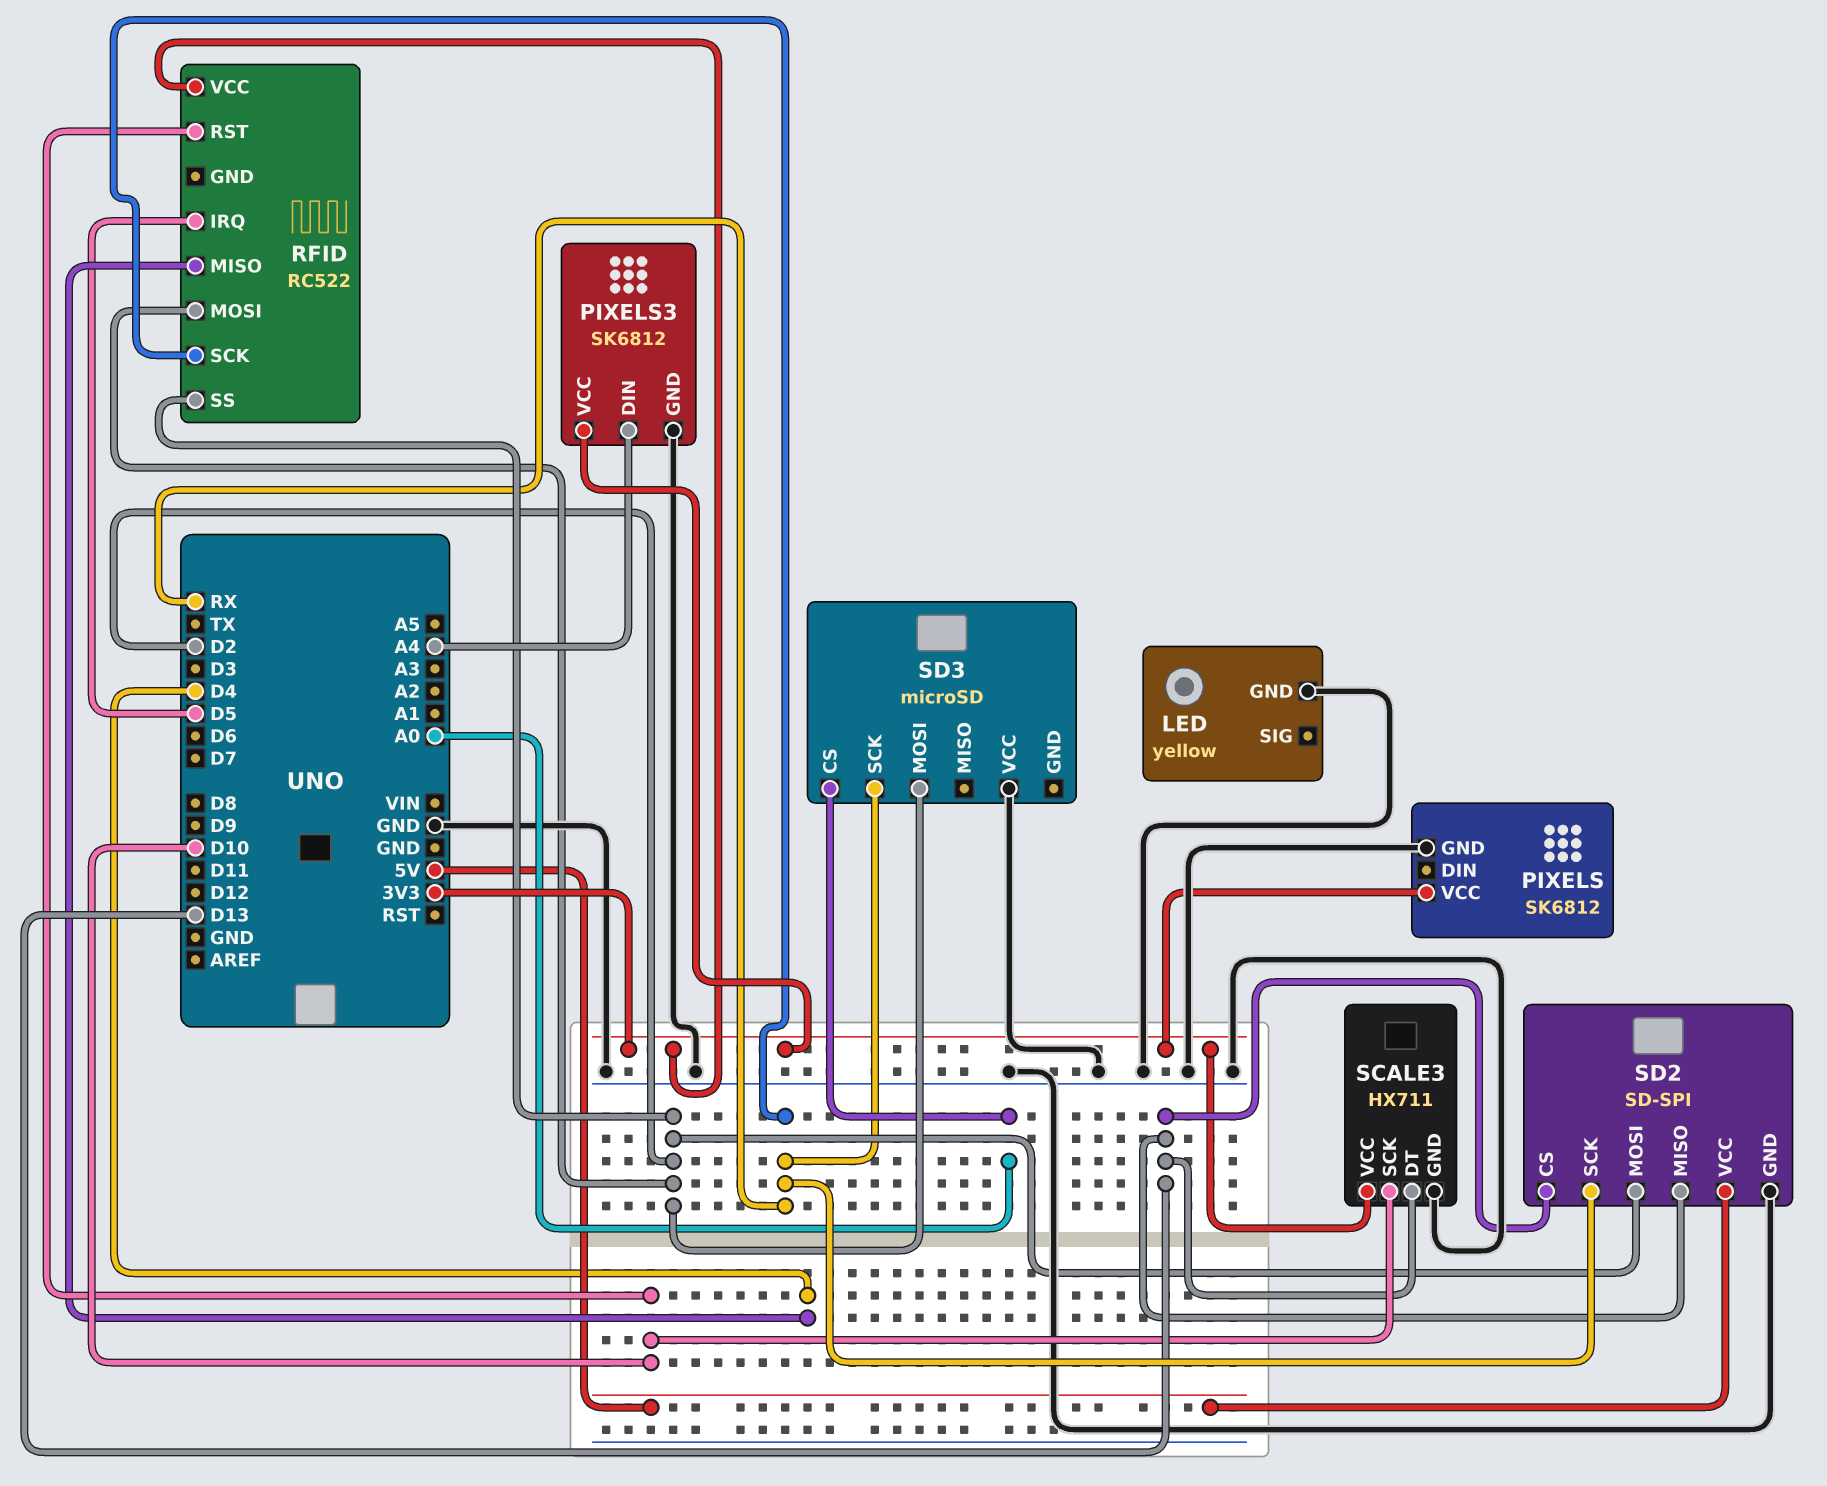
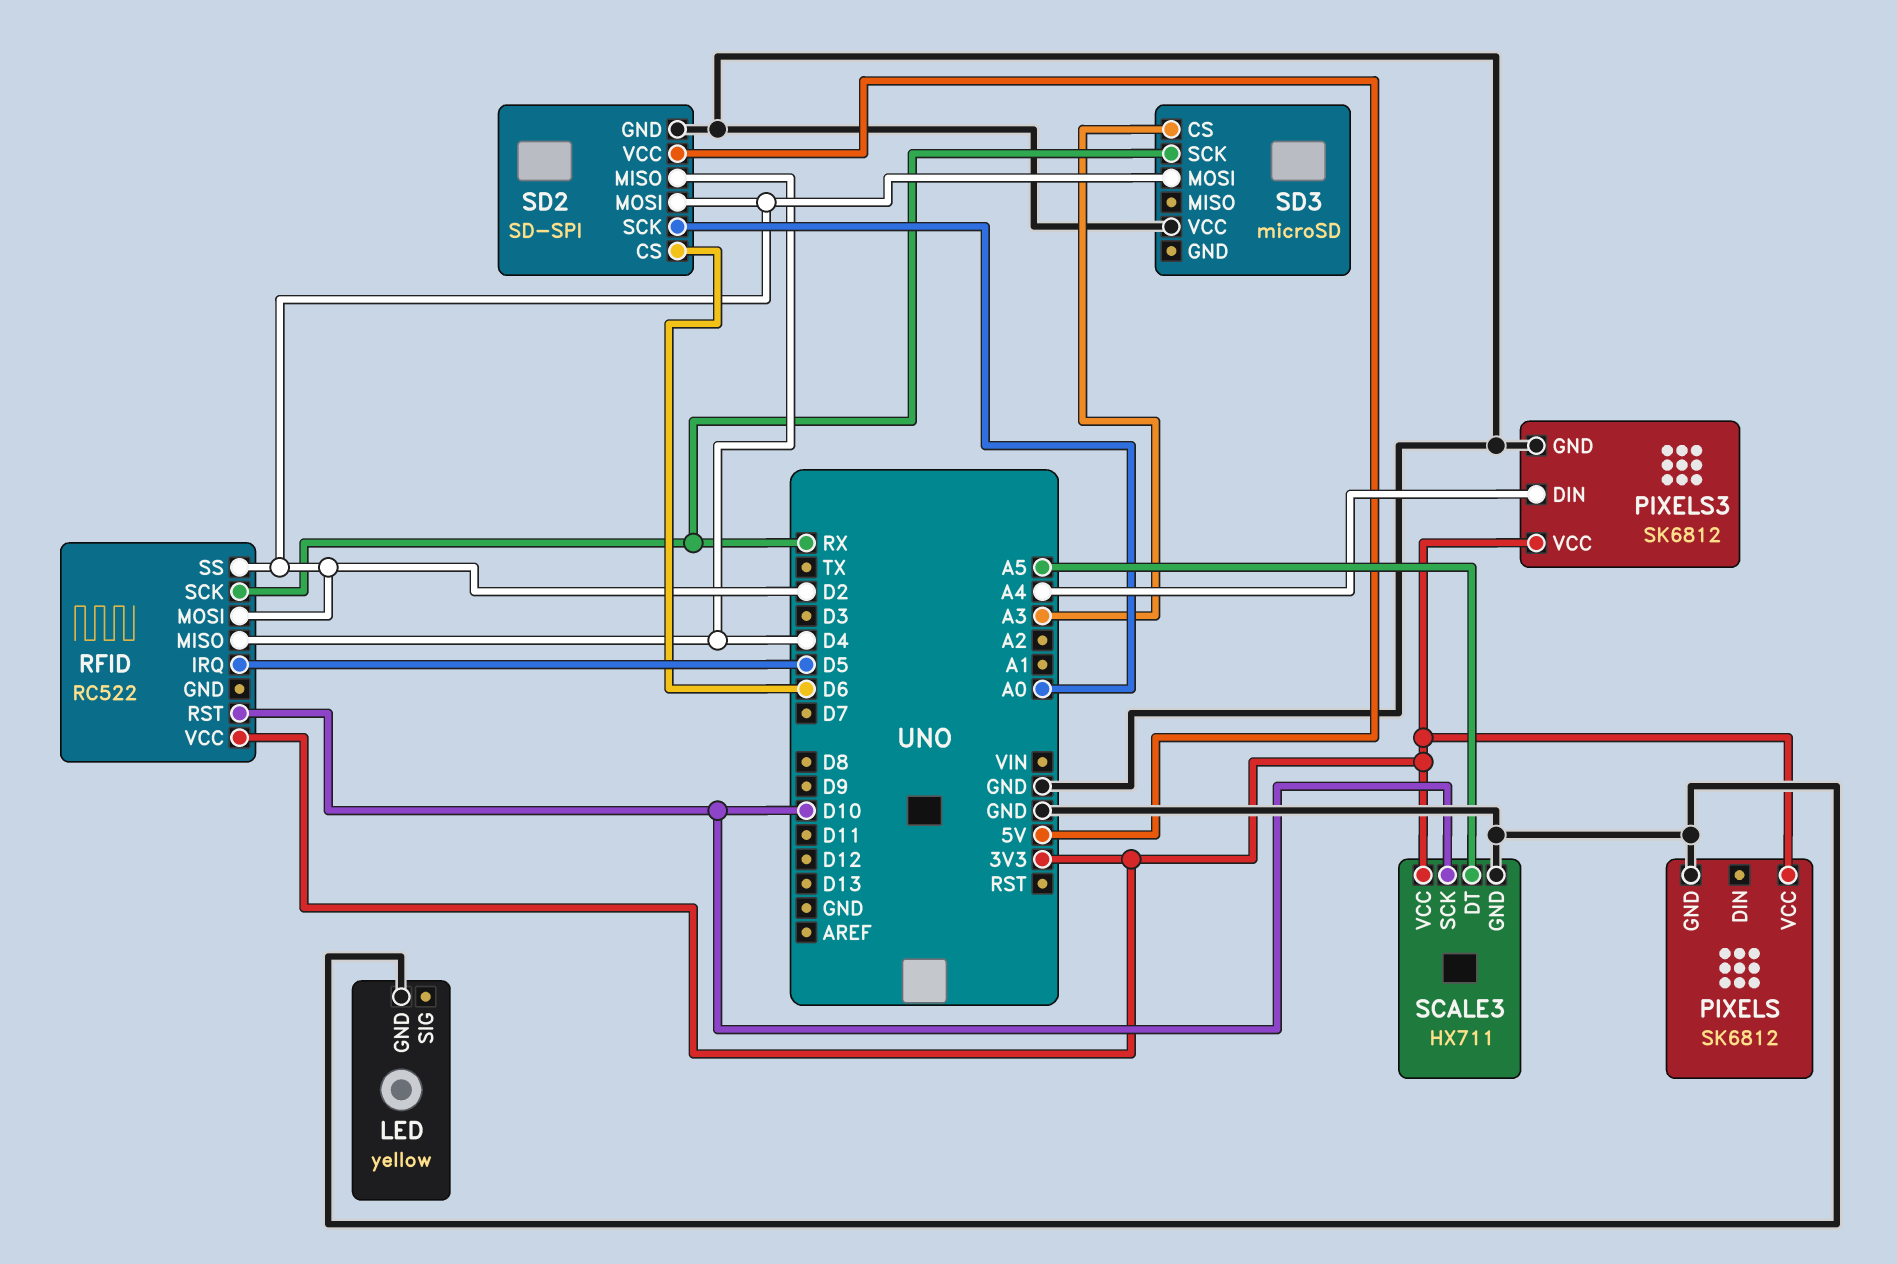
SCALE3 pin DT: D13 -> A5
SD2 pin CS: D13 -> D6
SD2 pin MISO: D13 -> D4
SD2 pin SCK: RX -> A0
SD3 pin CS: A0 -> A3

